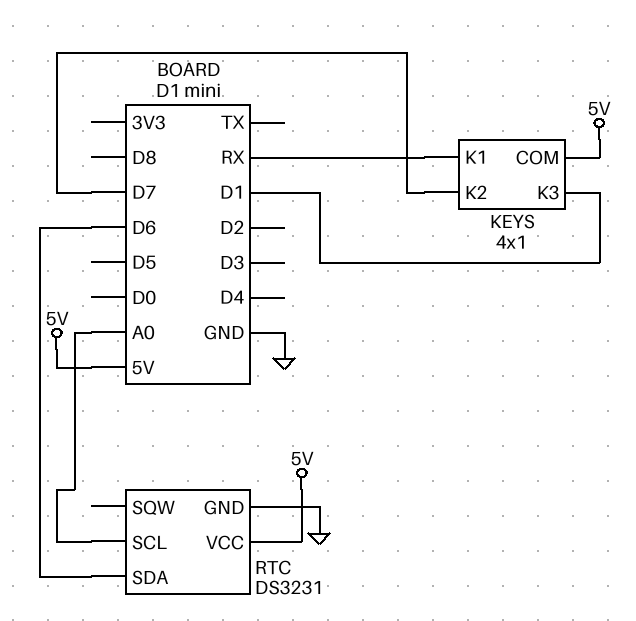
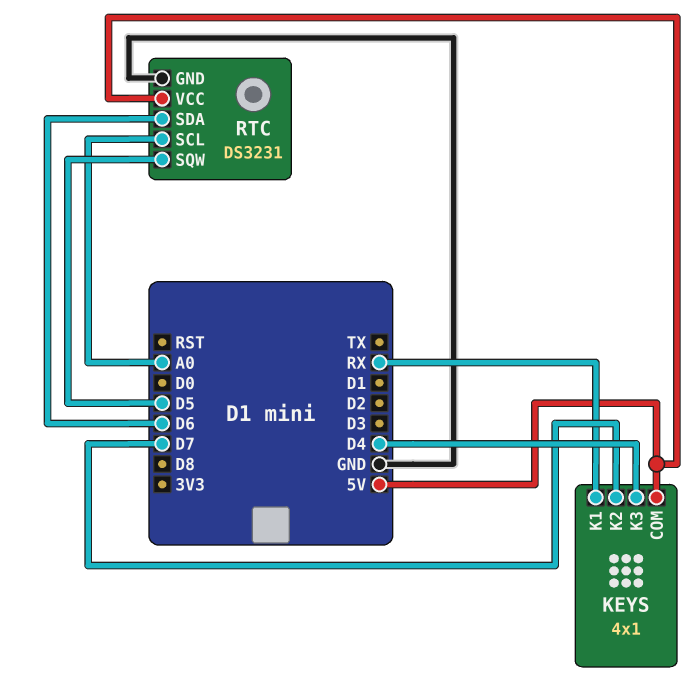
KEYS pin K3: D1 -> D4
RTC pin SQW: none -> D5

